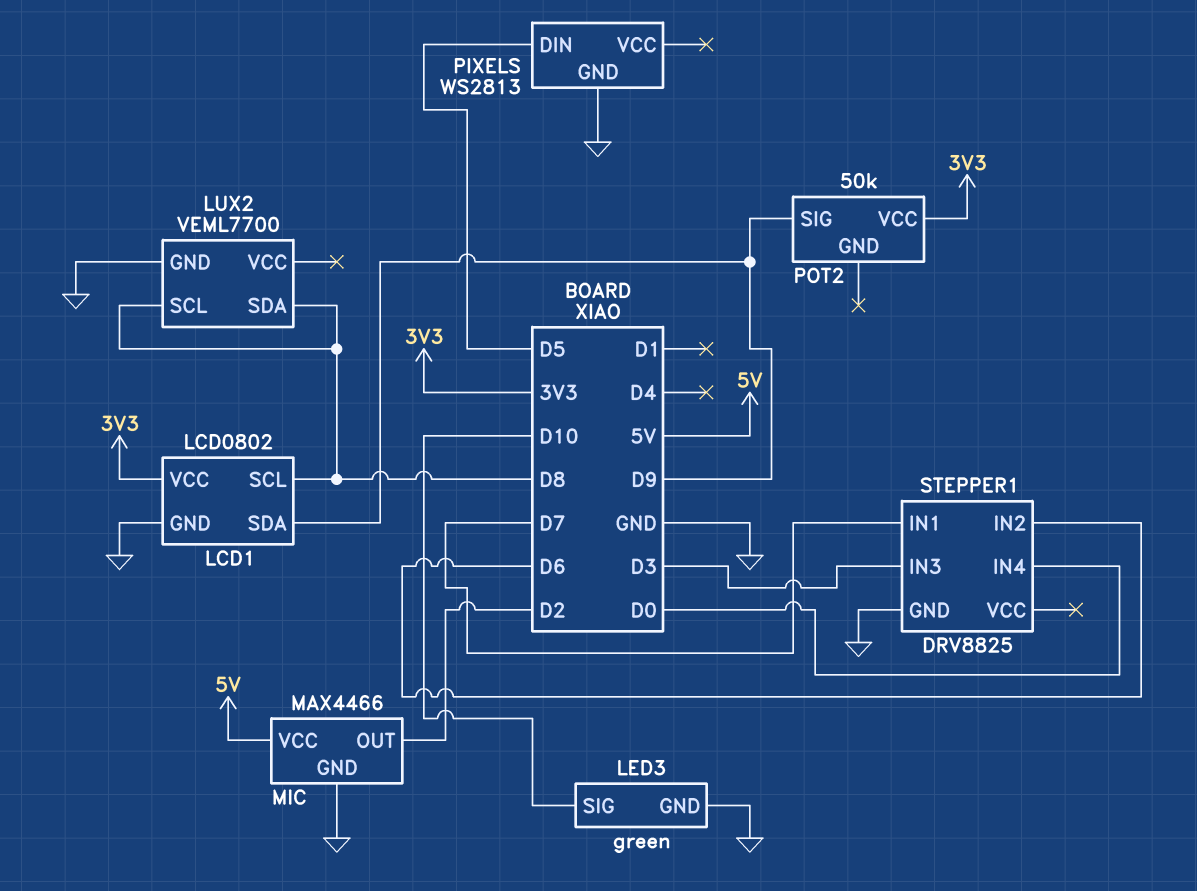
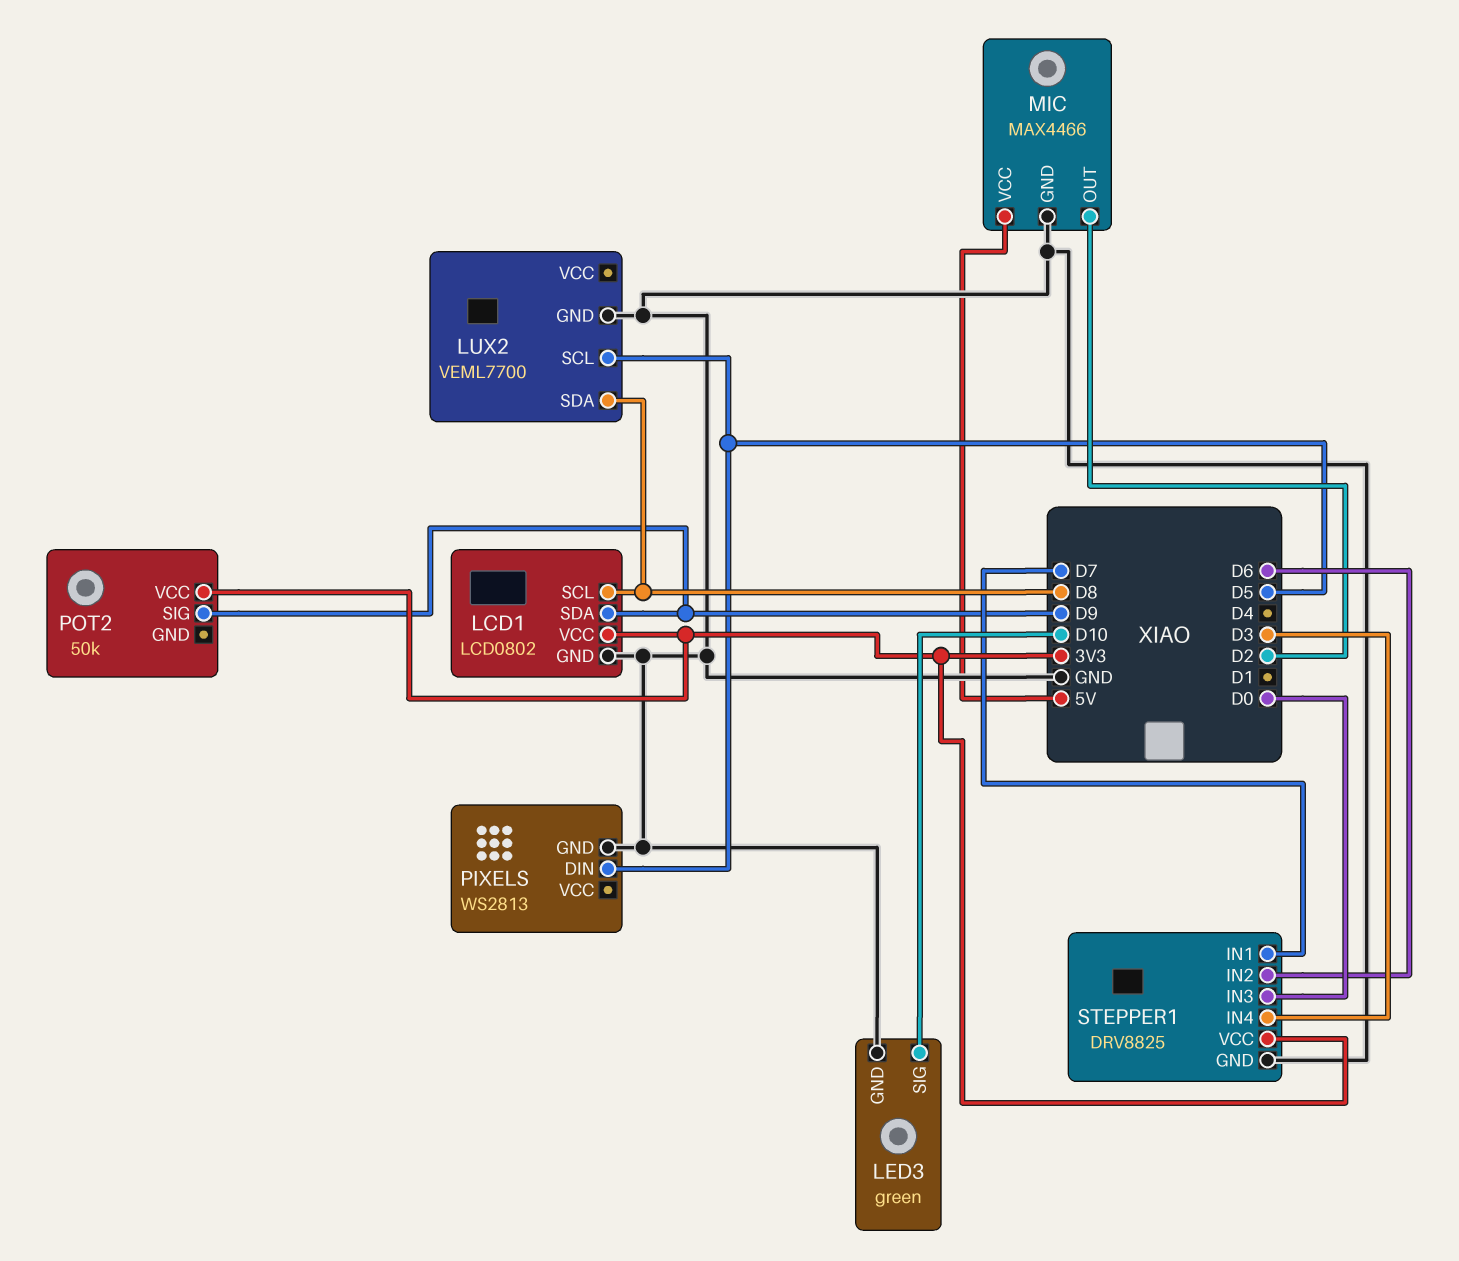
LUX2 pin SCL: D8 -> D5
STEPPER1 pin IN3: D3 -> D0
STEPPER1 pin IN4: D0 -> D3
STEPPER1 pin VCC: none -> 3V3

